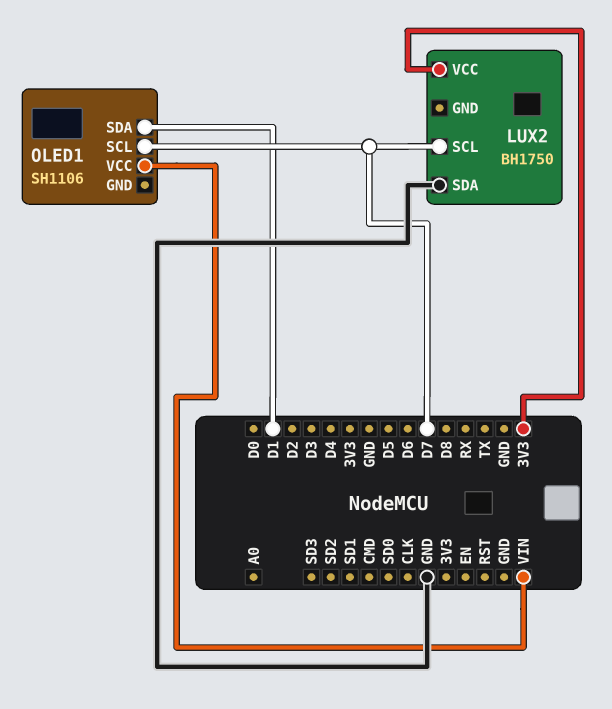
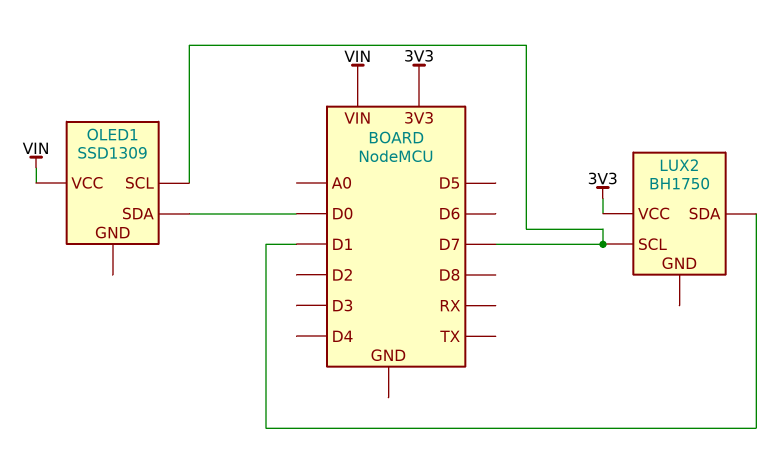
LUX2 pin SDA: GND -> D1
OLED1: SH1106 -> SSD1309
OLED1 pin SDA: D1 -> D0

